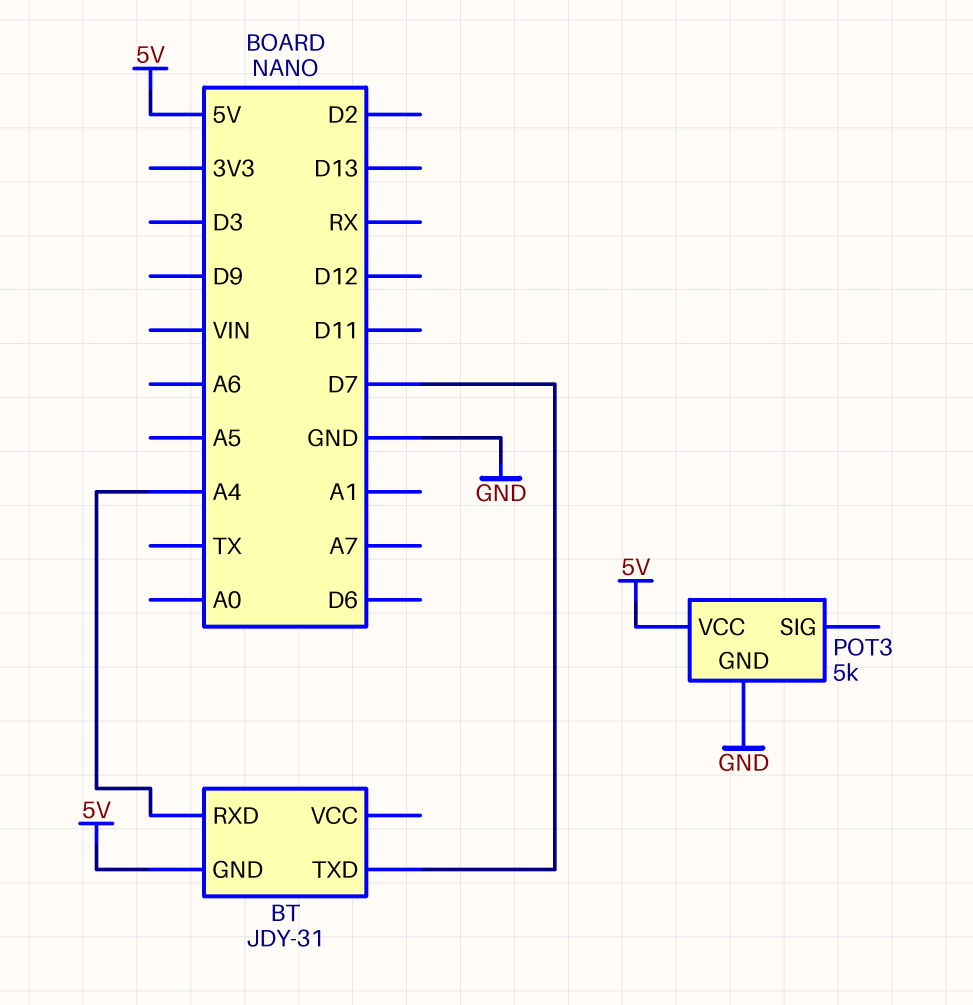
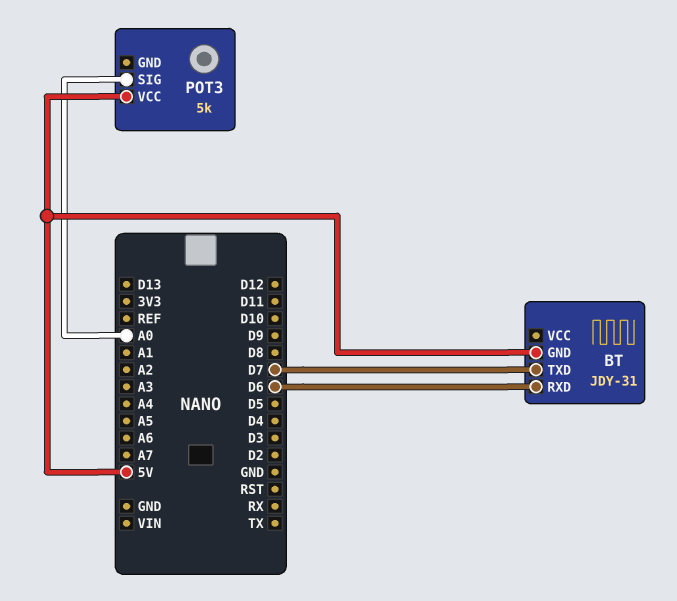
BT pin RXD: A4 -> D6
POT3 pin GND: GND -> none
POT3 pin SIG: none -> A0

